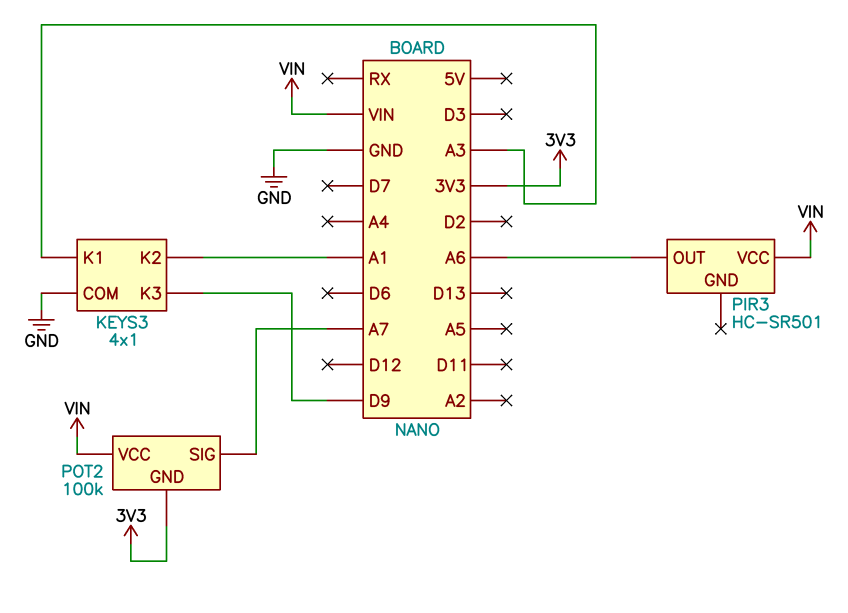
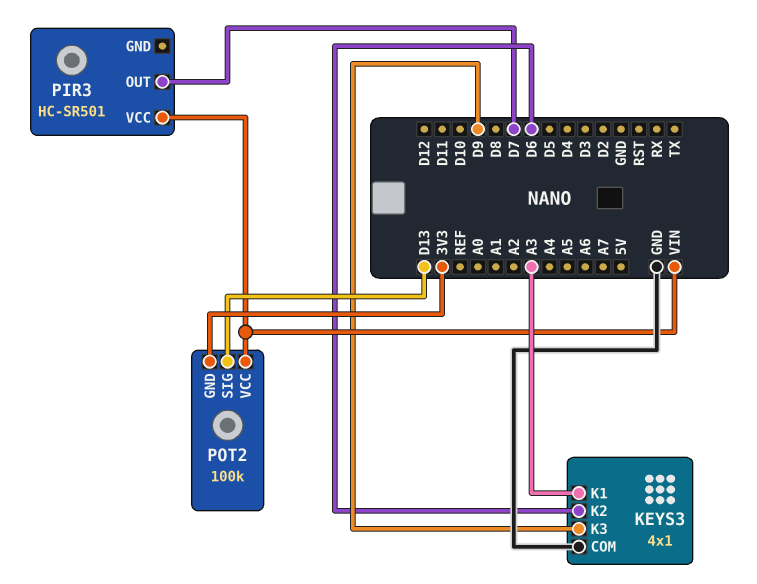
KEYS3 pin K2: A1 -> D6
PIR3 pin OUT: A6 -> D7
POT2 pin SIG: A7 -> D13

